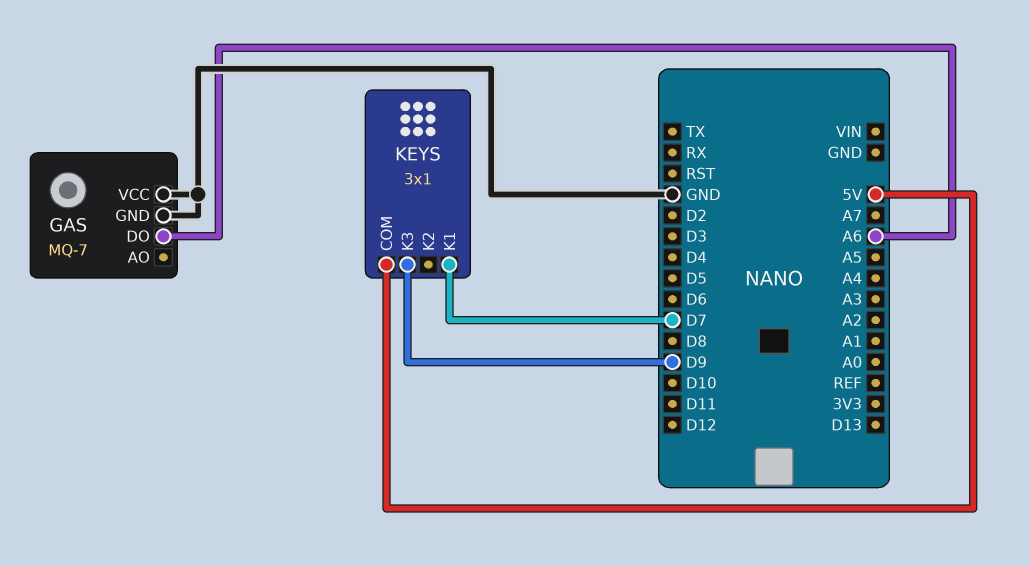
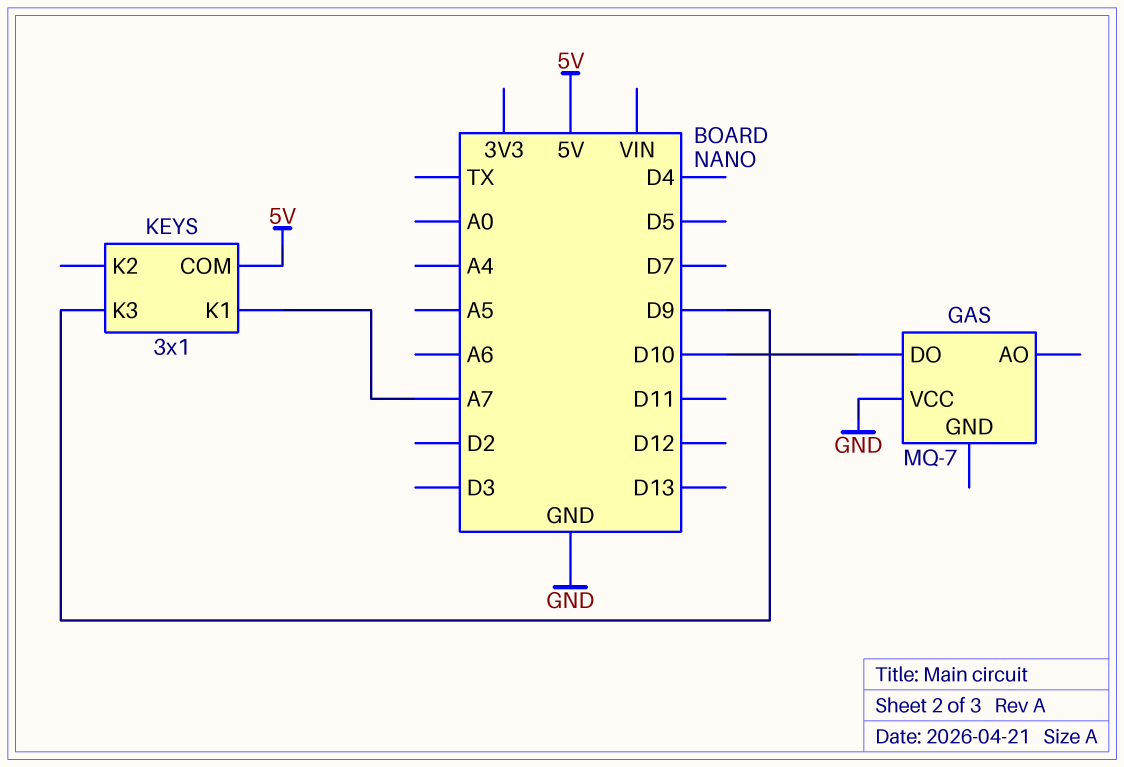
GAS pin DO: A6 -> D10
GAS pin GND: GND -> none
KEYS pin K1: D7 -> A7

